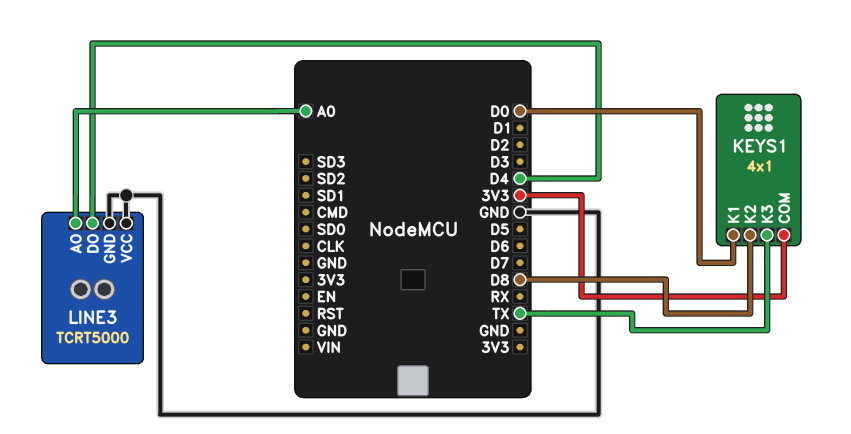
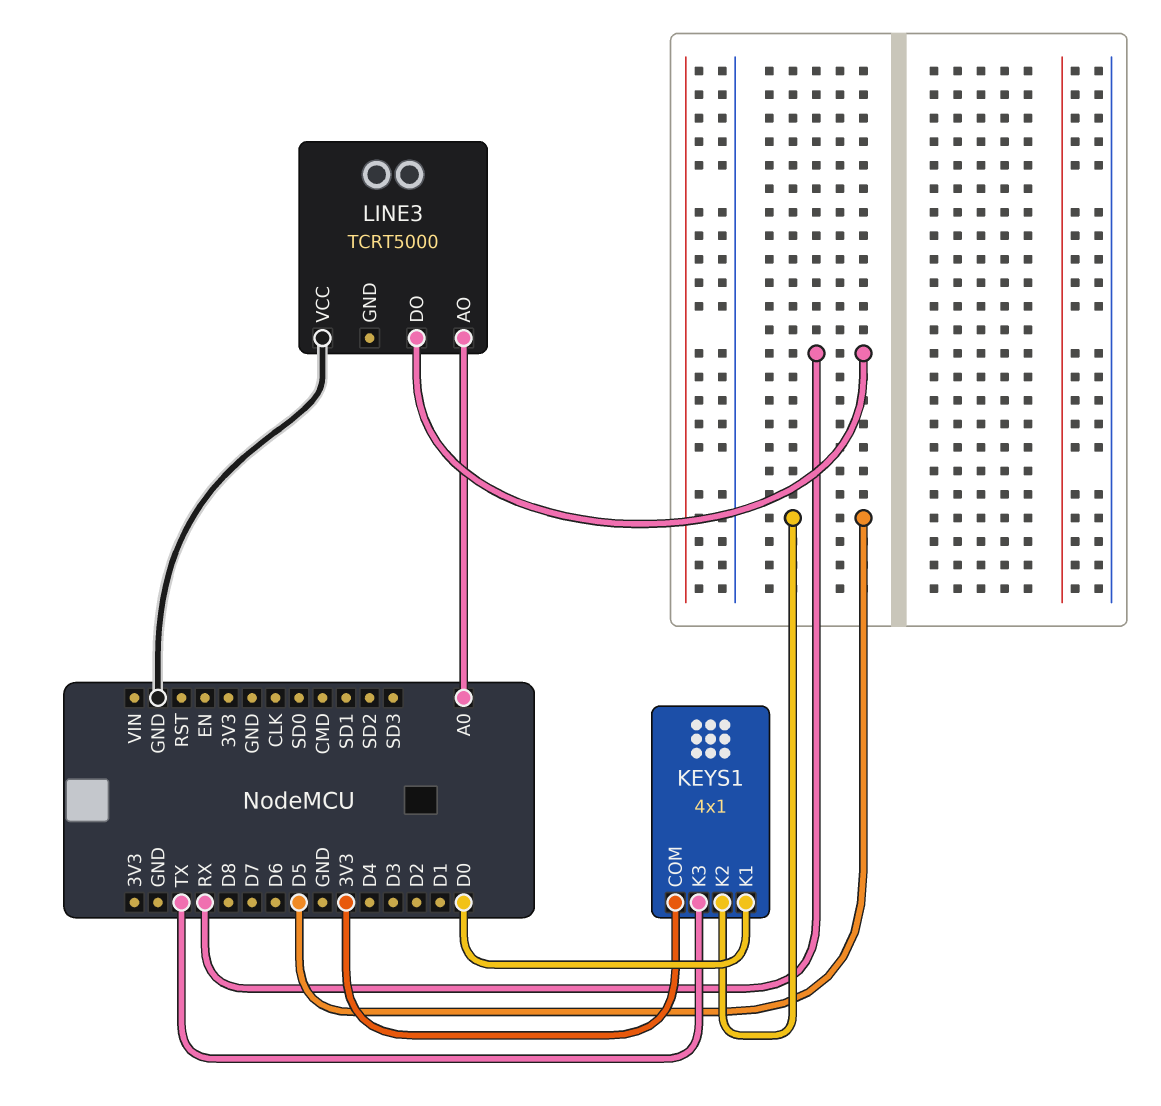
KEYS1 pin K2: D8 -> D5
LINE3 pin DO: D4 -> RX
LINE3 pin GND: GND -> none

